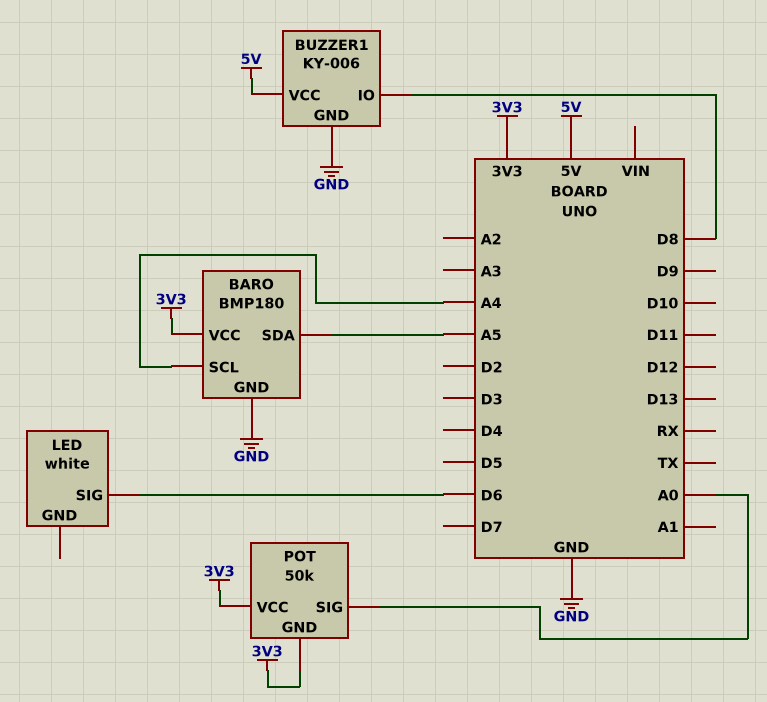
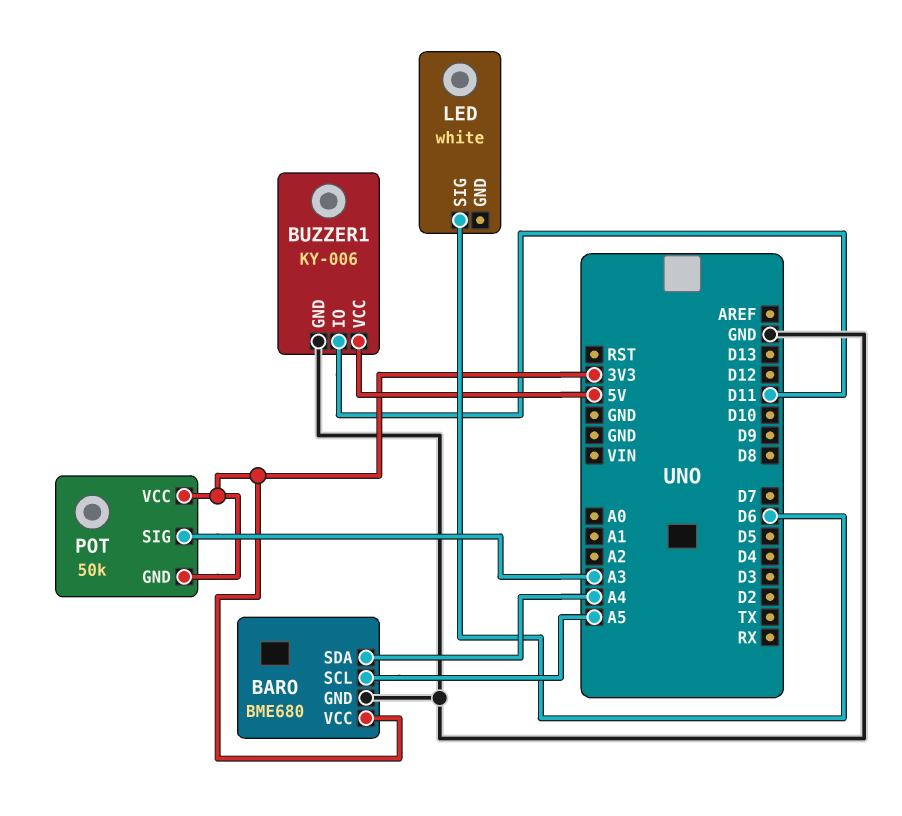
BARO: BMP180 -> BME680
BARO pin SCL: A4 -> A5
BARO pin SDA: A5 -> A4
BUZZER1 pin IO: D8 -> D11
POT pin SIG: A0 -> A3

